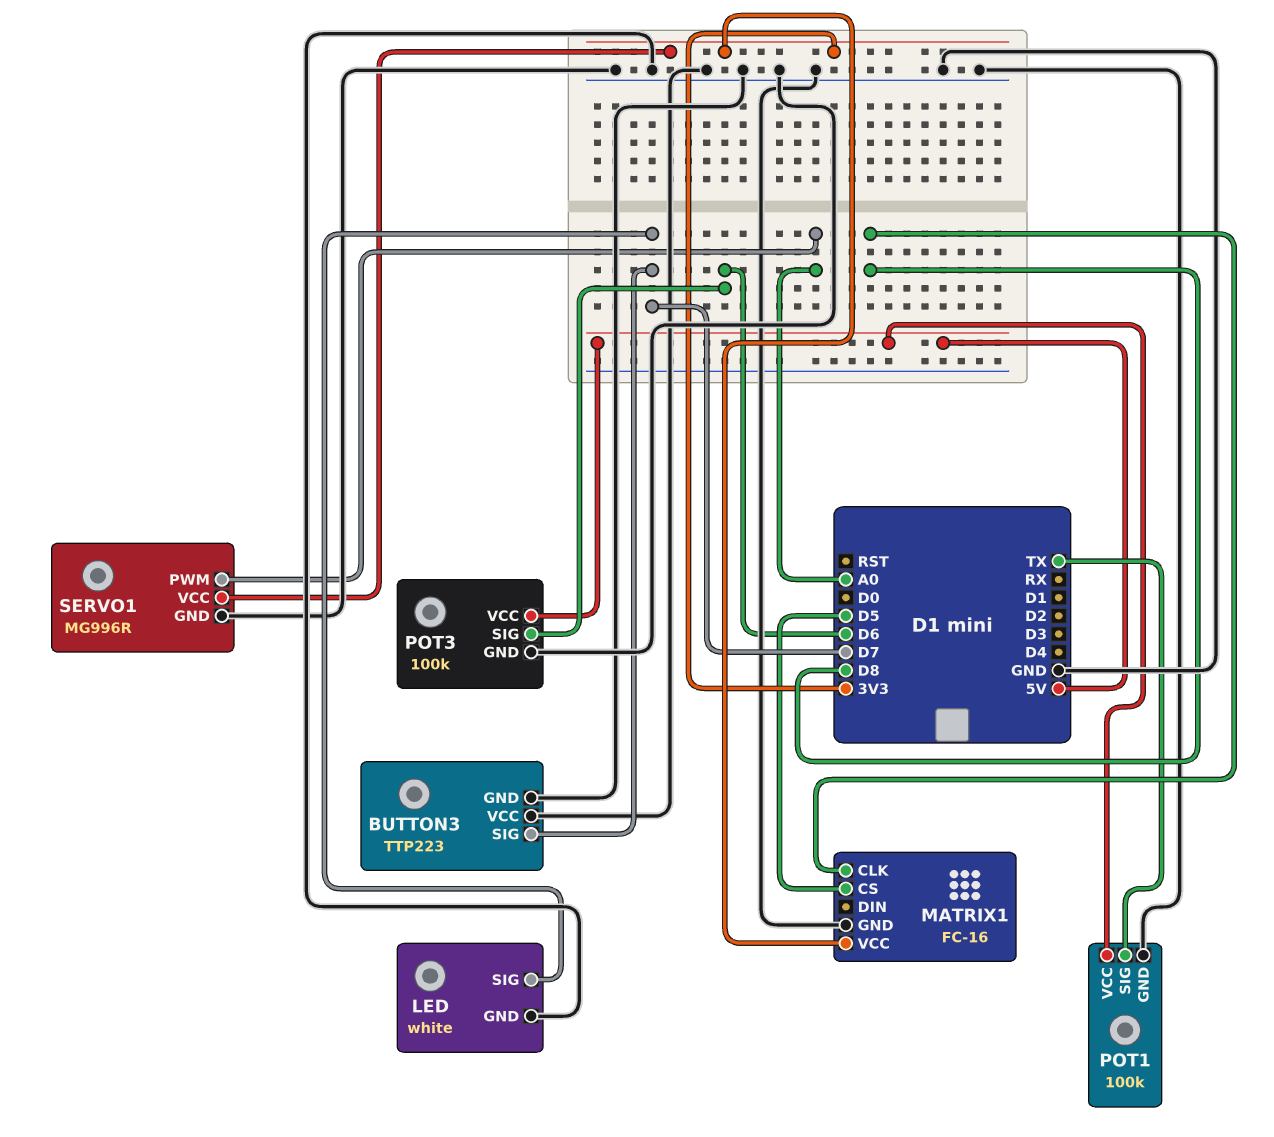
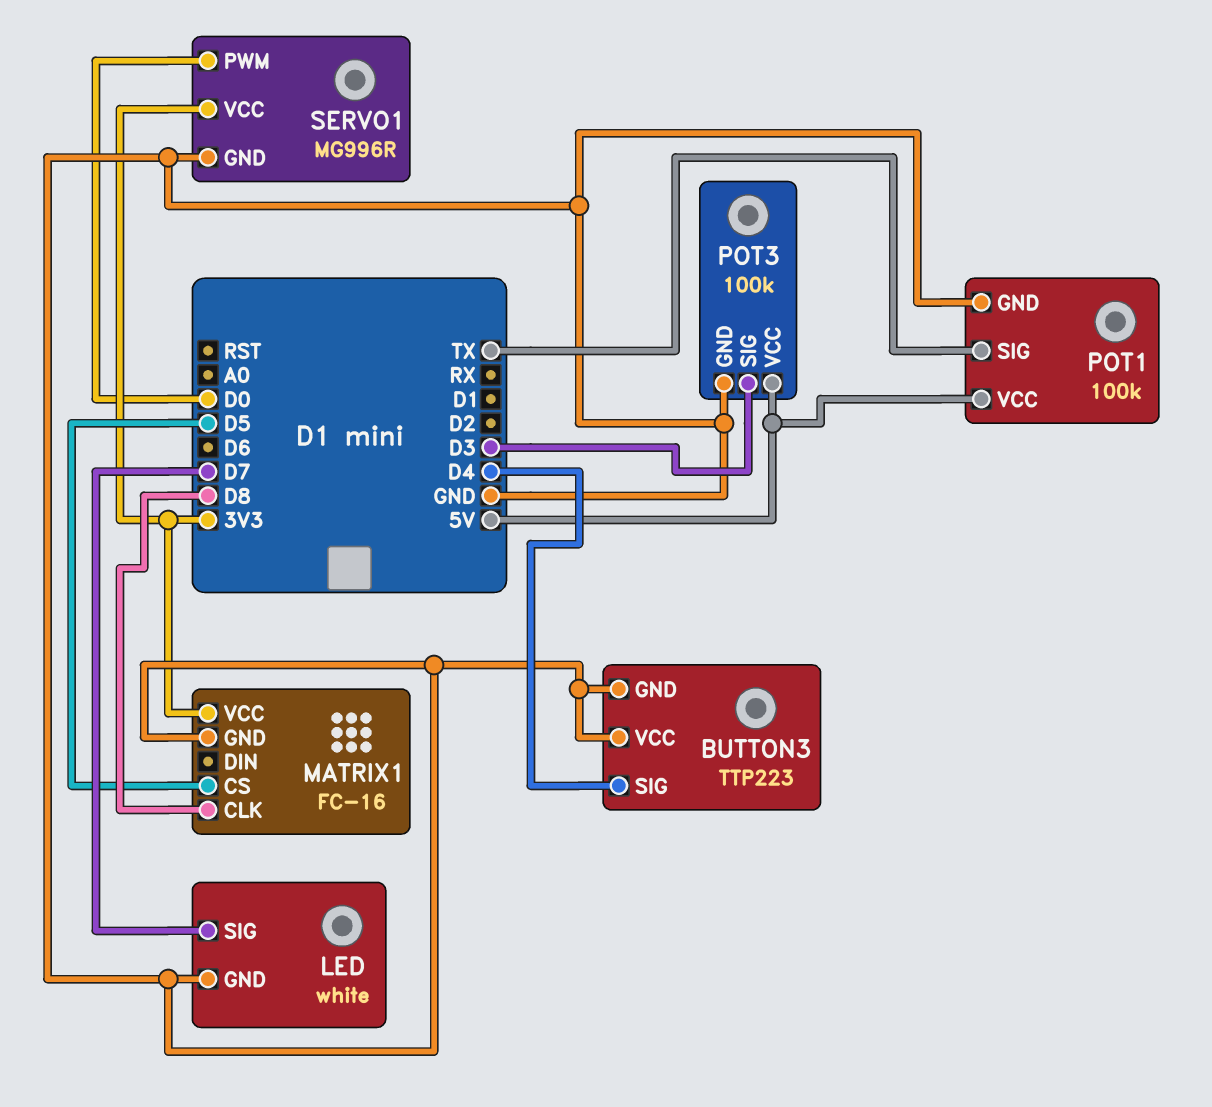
BUTTON3 pin SIG: D7 -> D4
POT3 pin SIG: D6 -> D3
SERVO1 pin PWM: A0 -> D0

